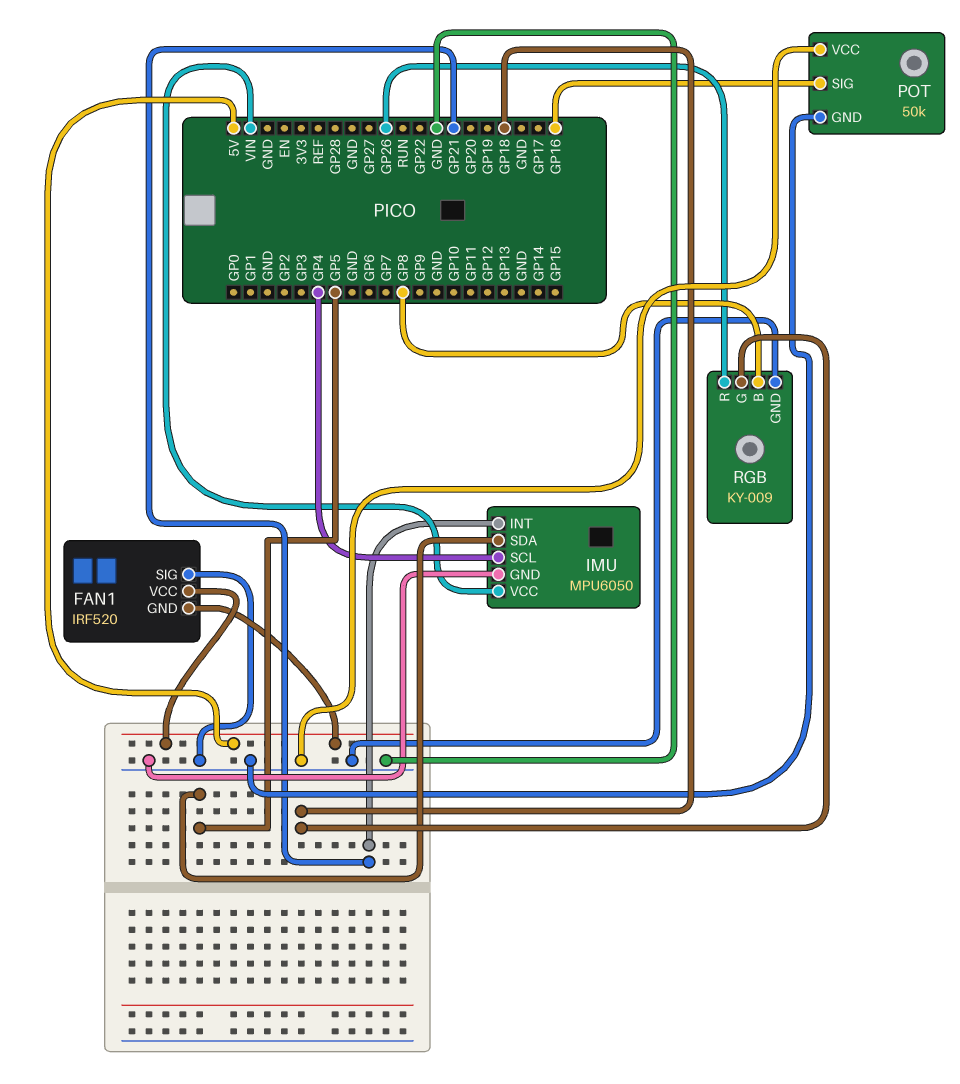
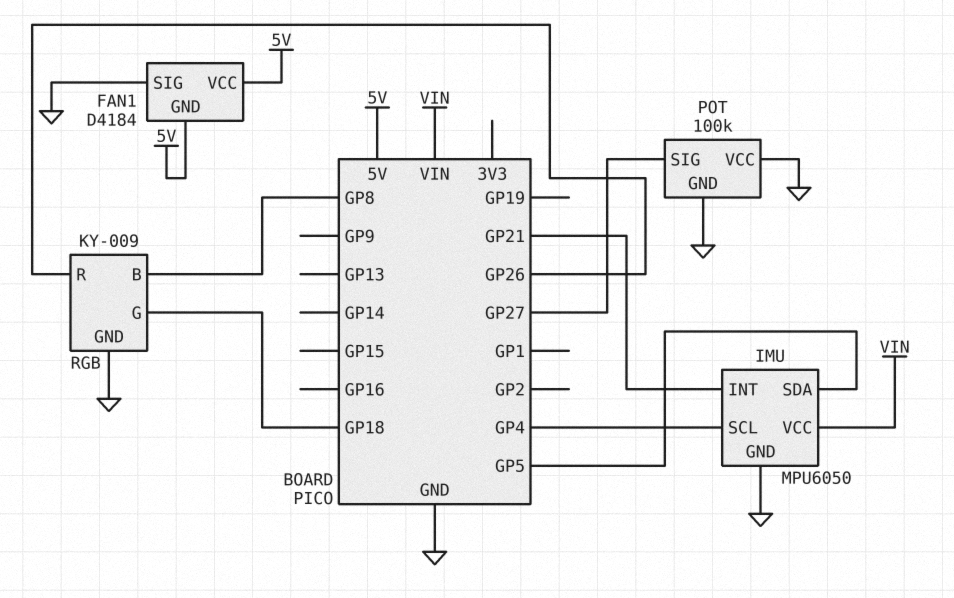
FAN1: IRF520 -> D4184
POT: 50k -> 100k
POT pin SIG: GP16 -> GP27

